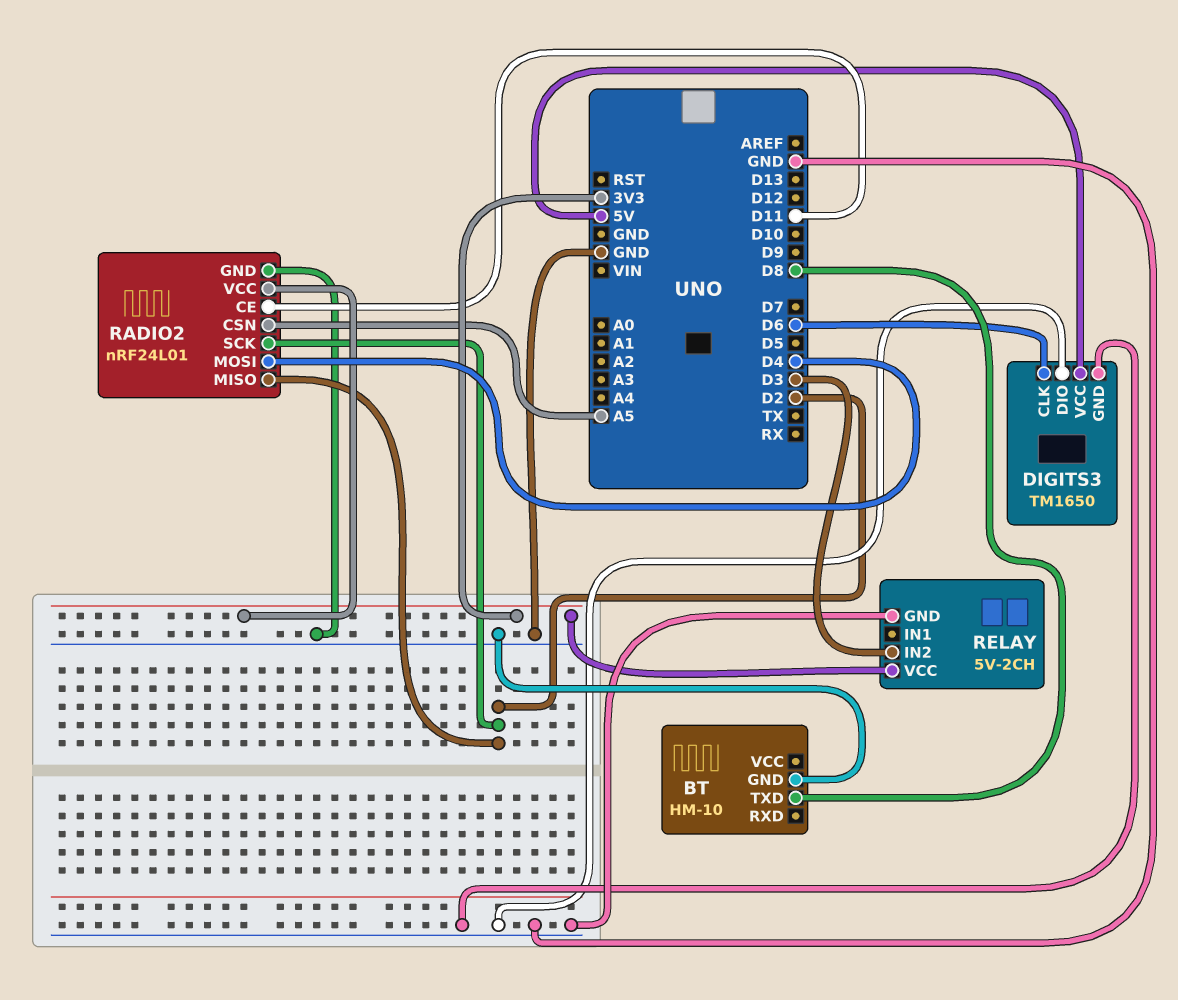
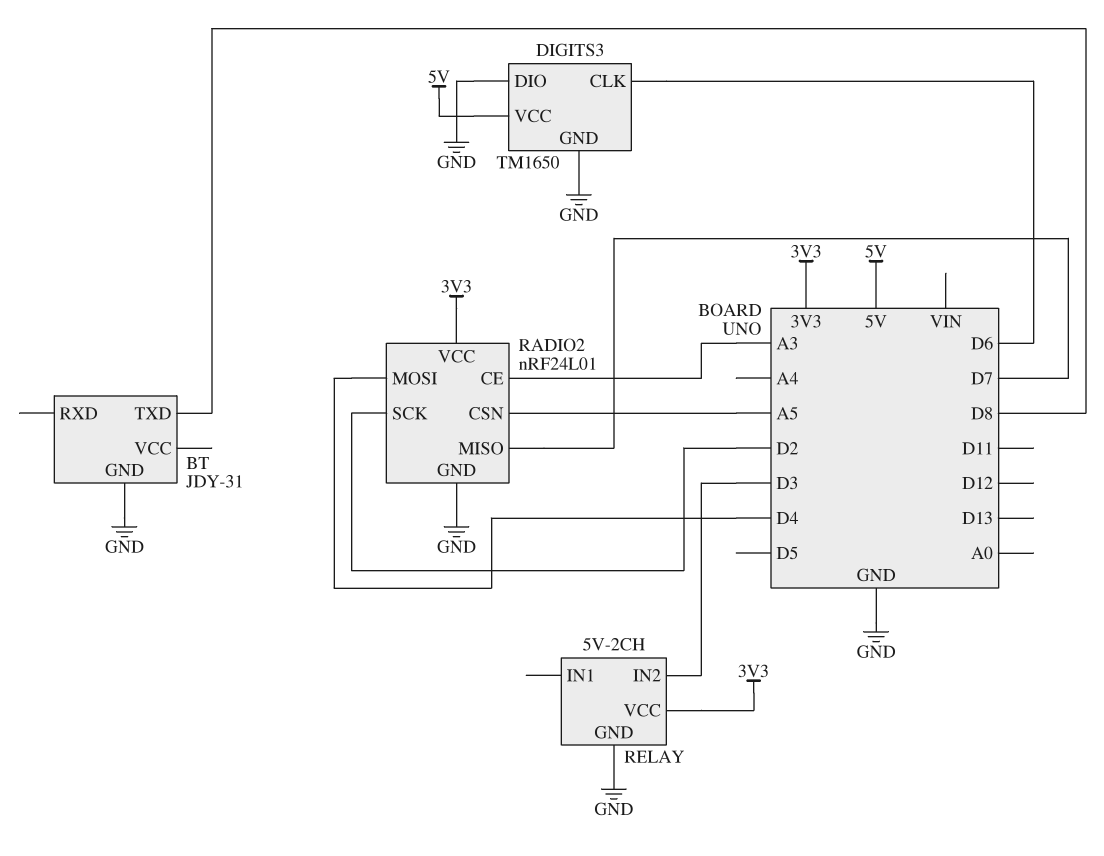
BT: HM-10 -> JDY-31
RADIO2 pin CE: D11 -> A3
RADIO2 pin MISO: D2 -> D7

